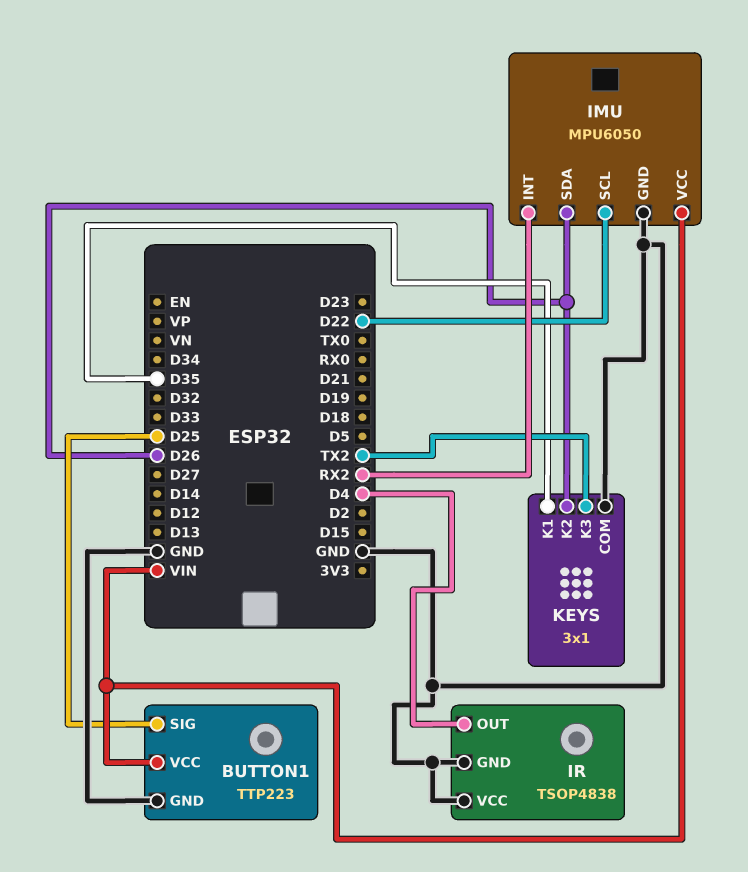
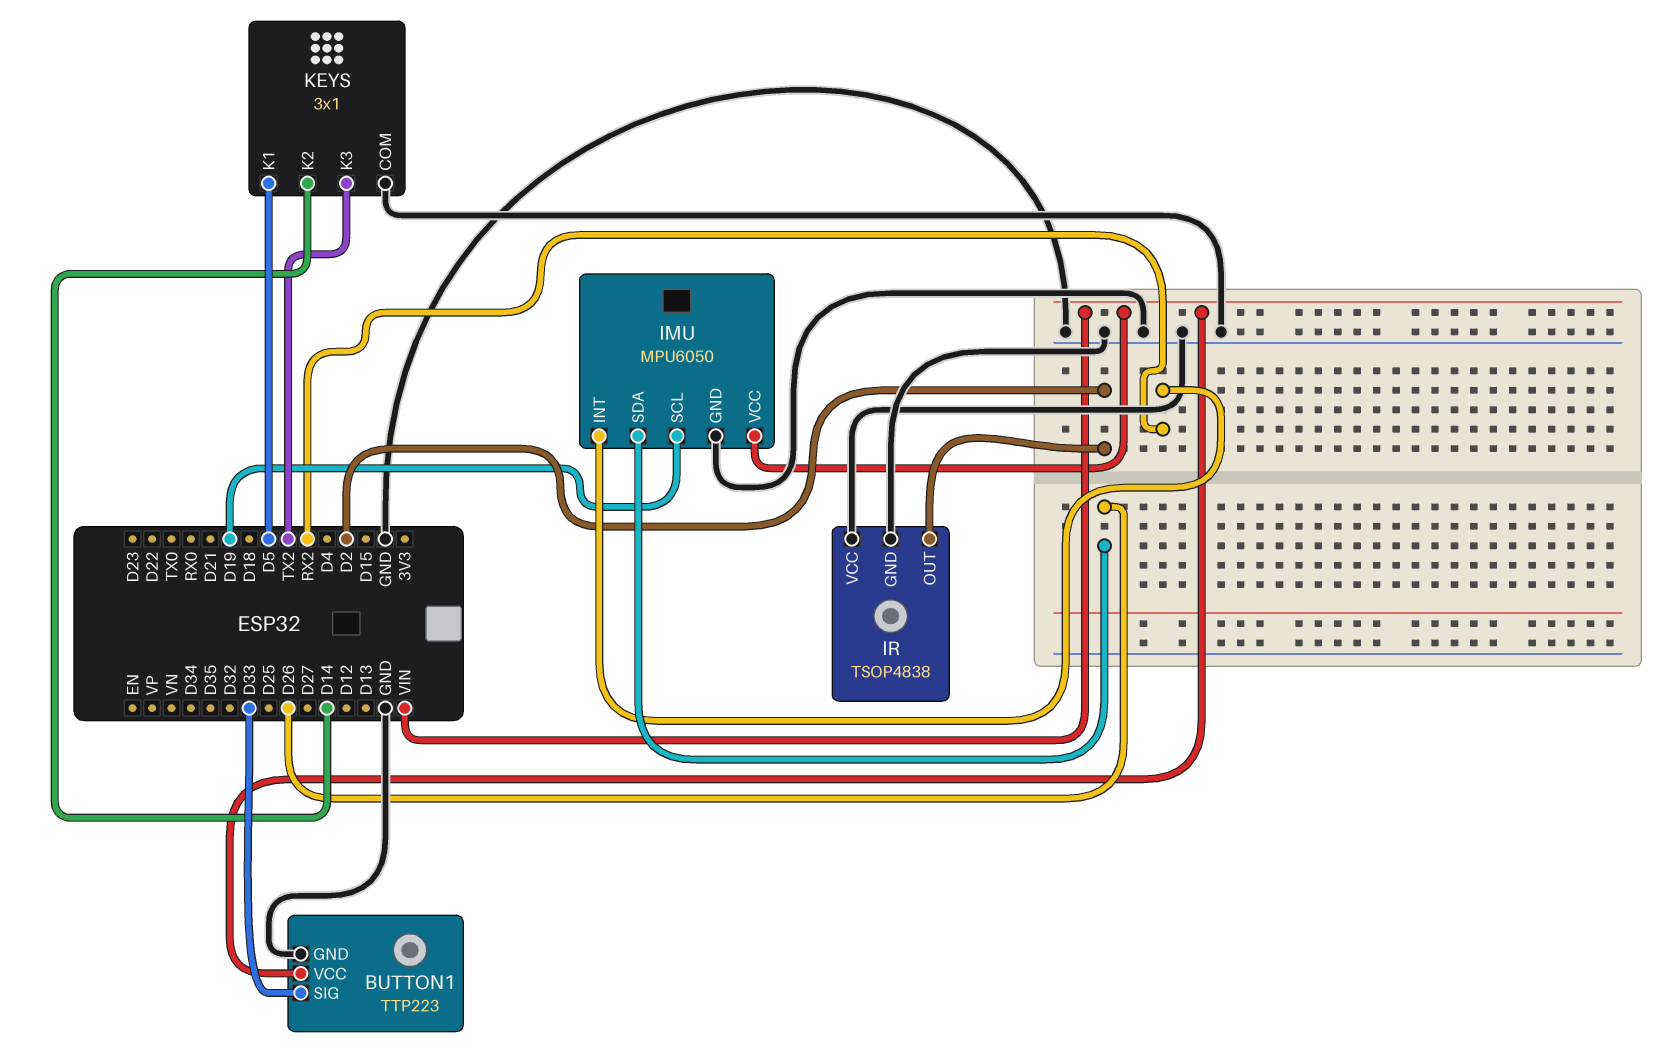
BUTTON1 pin SIG: D25 -> D33
IMU pin SCL: D22 -> D19
IR pin OUT: D4 -> D2
KEYS pin K1: D35 -> D5
KEYS pin K2: D26 -> D14

